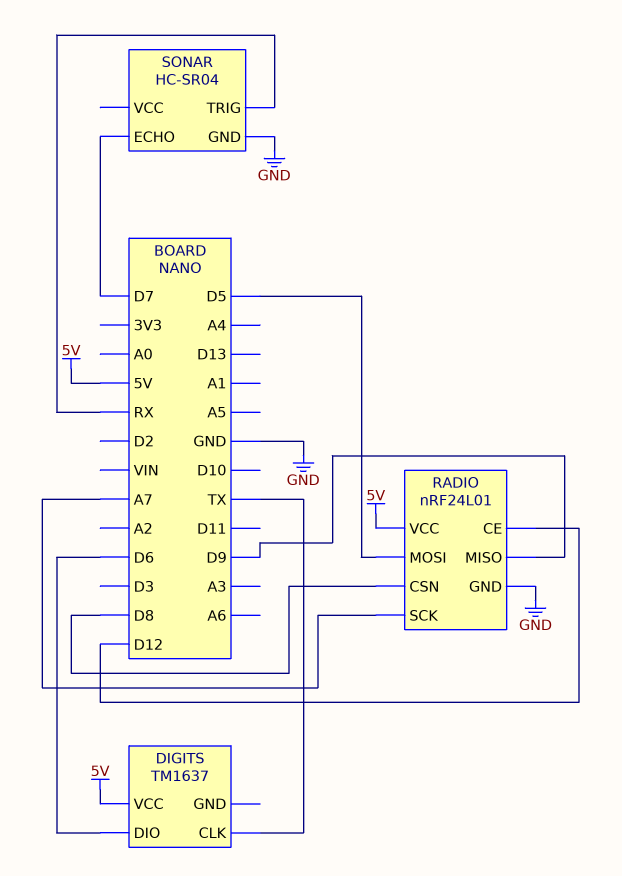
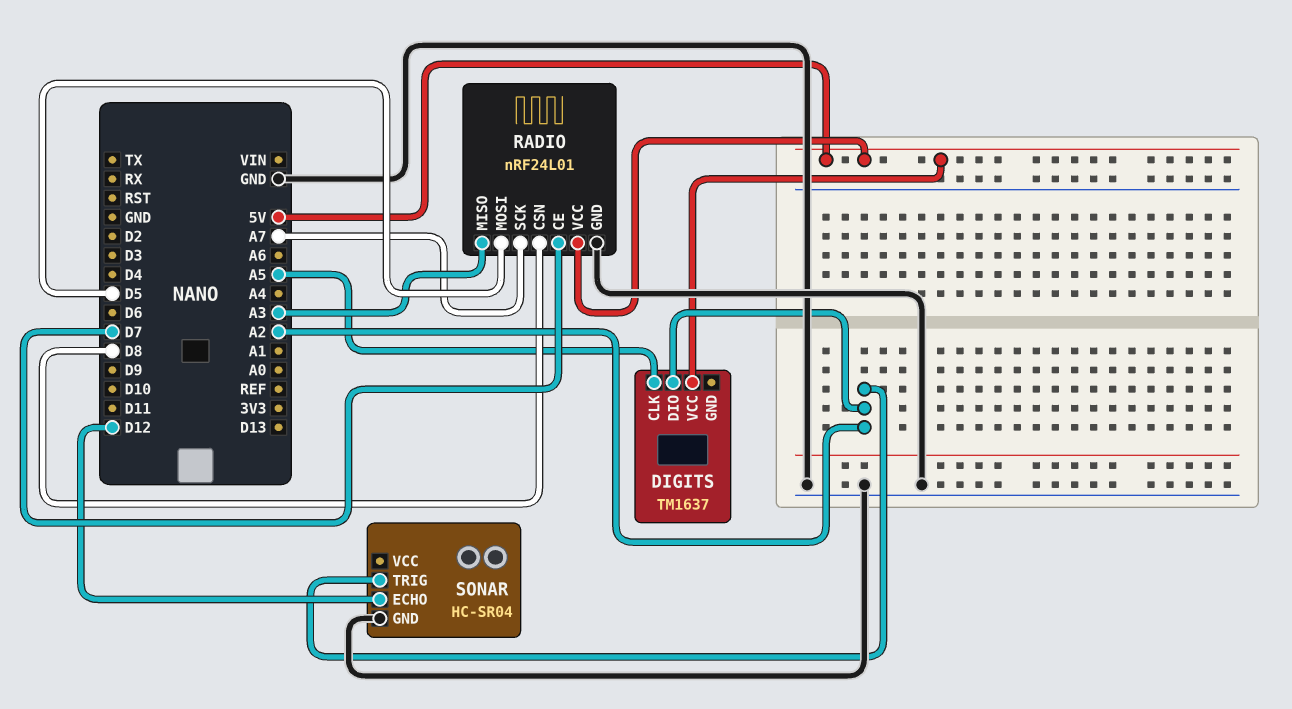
DIGITS pin CLK: TX -> A5
DIGITS pin DIO: D6 -> A2
RADIO pin CE: D12 -> D7
RADIO pin MISO: D9 -> A3
SONAR pin ECHO: D7 -> D12
SONAR pin TRIG: RX -> A2

